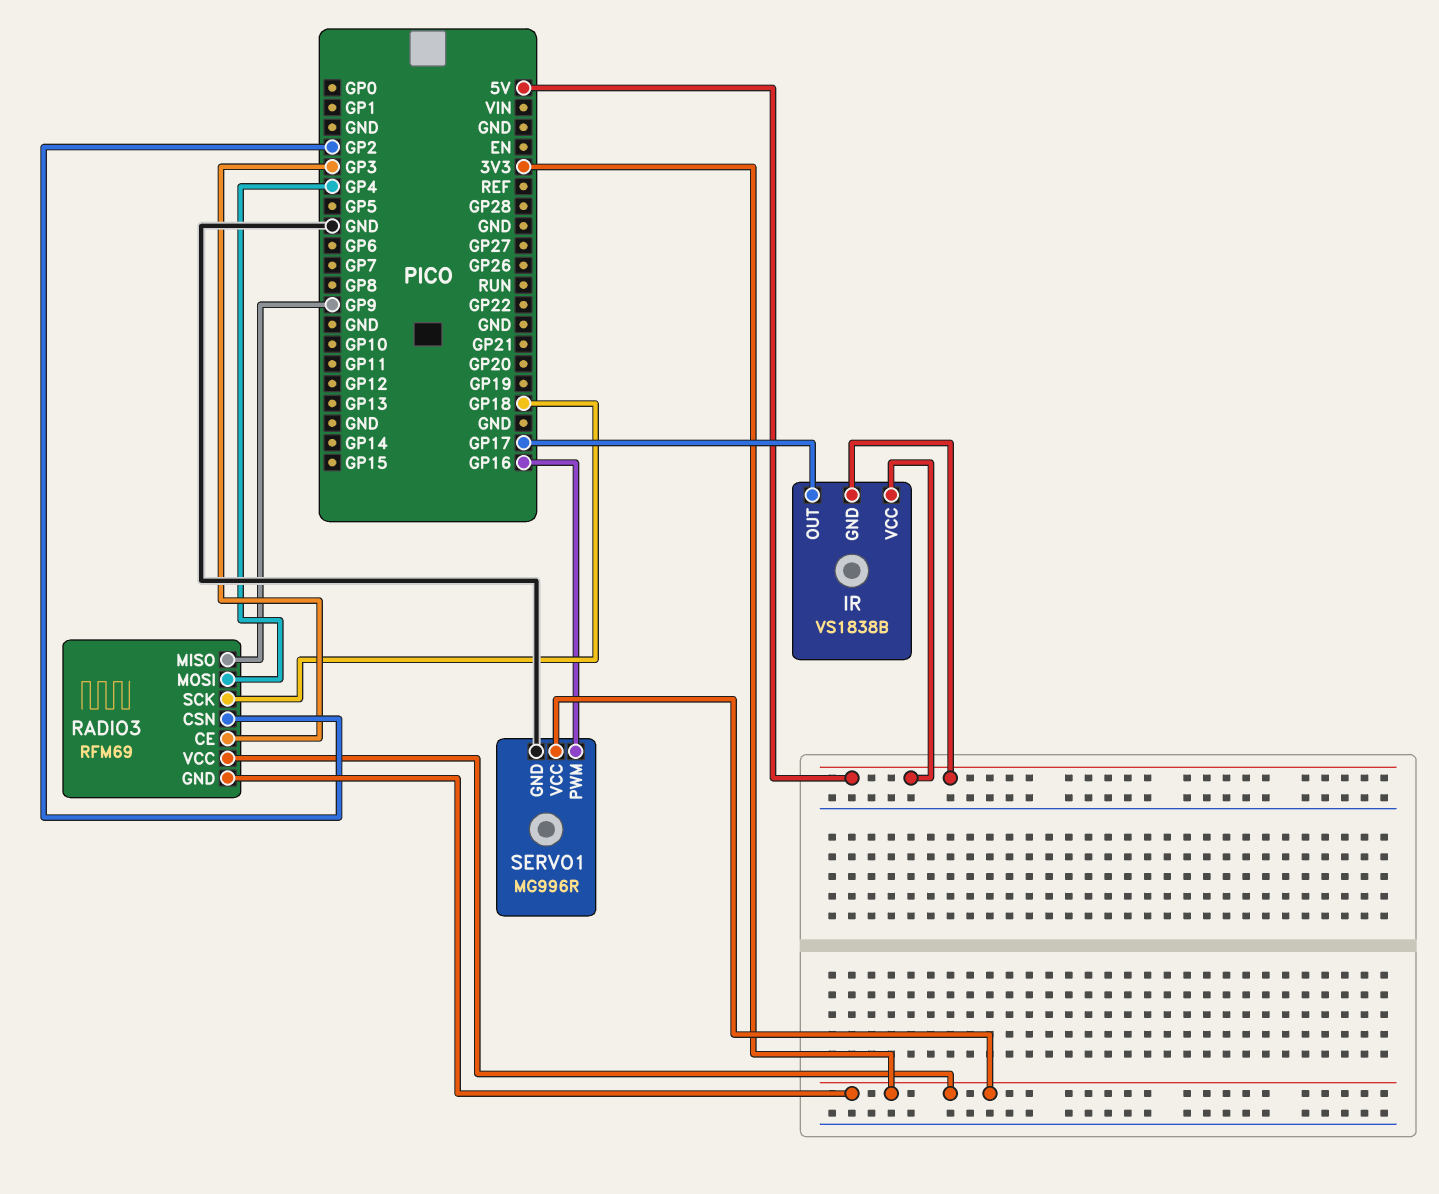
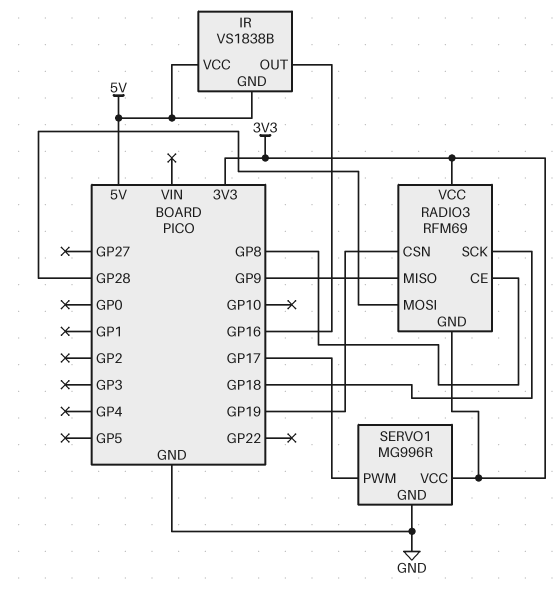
IR pin OUT: GP17 -> GP16
RADIO3 pin CE: GP3 -> GP8
RADIO3 pin CSN: GP2 -> GP19
RADIO3 pin MOSI: GP4 -> GP28
SERVO1 pin PWM: GP16 -> GP17

